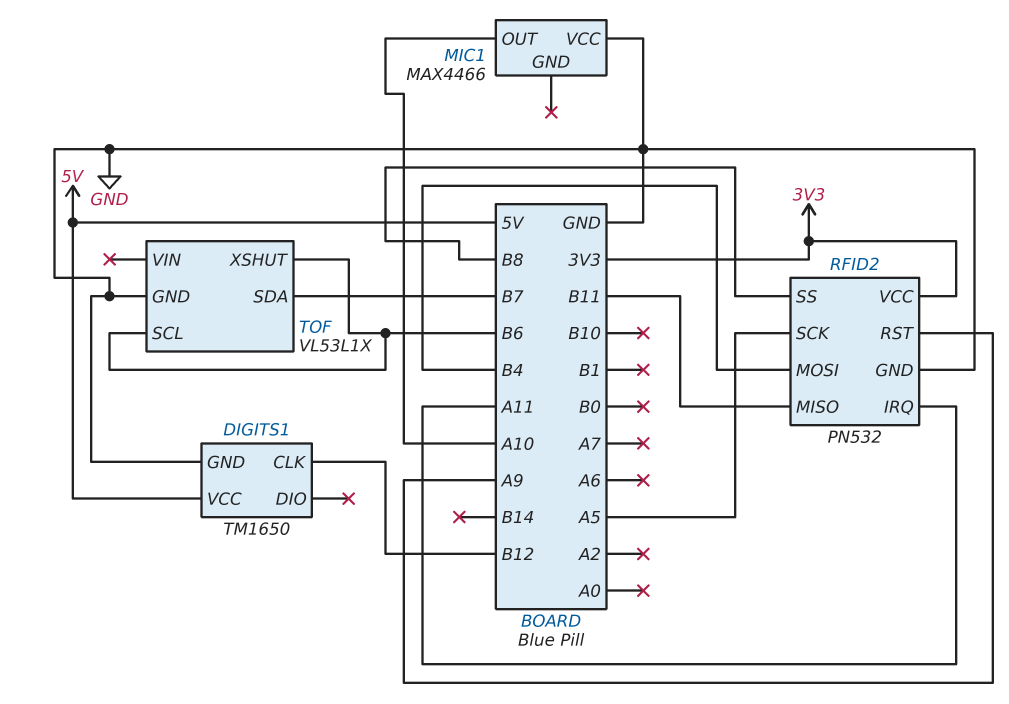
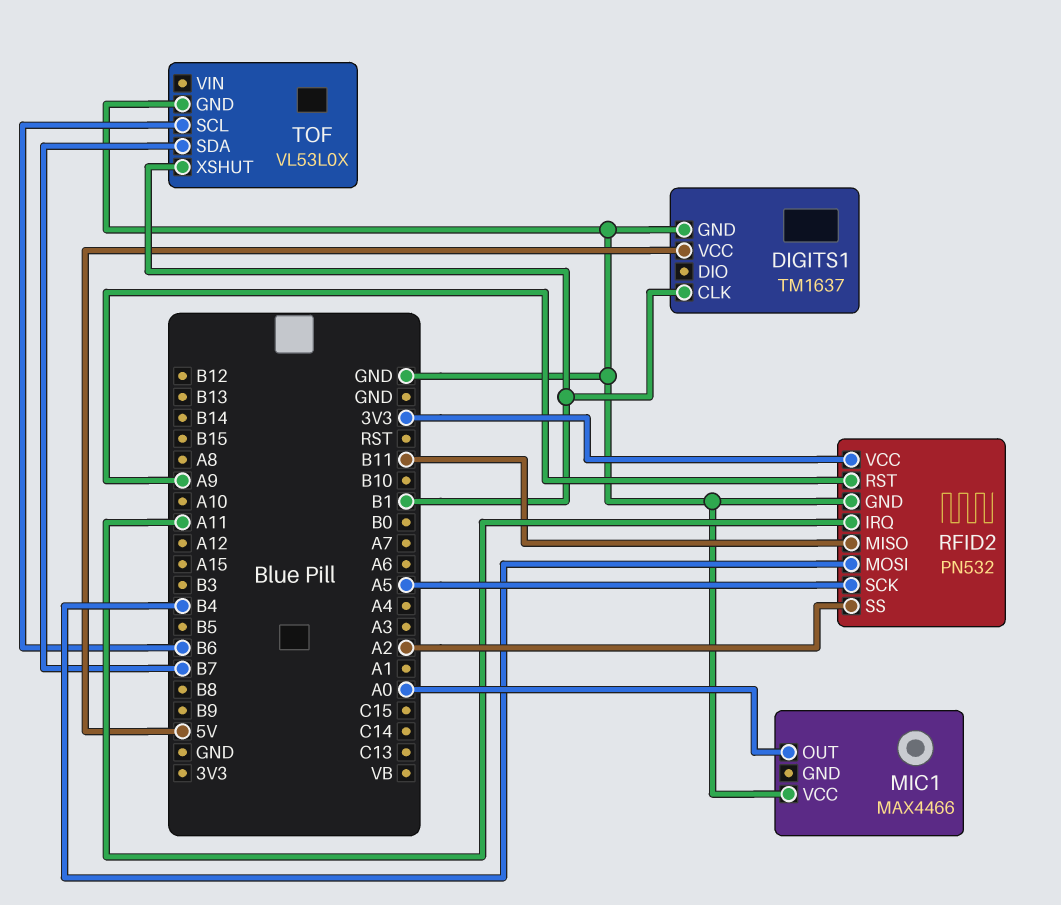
DIGITS1: TM1650 -> TM1637
DIGITS1 pin CLK: B12 -> B1
MIC1 pin OUT: A10 -> A0
RFID2 pin SS: B8 -> A2
TOF: VL53L1X -> VL53L0X
TOF pin XSHUT: B6 -> B1

